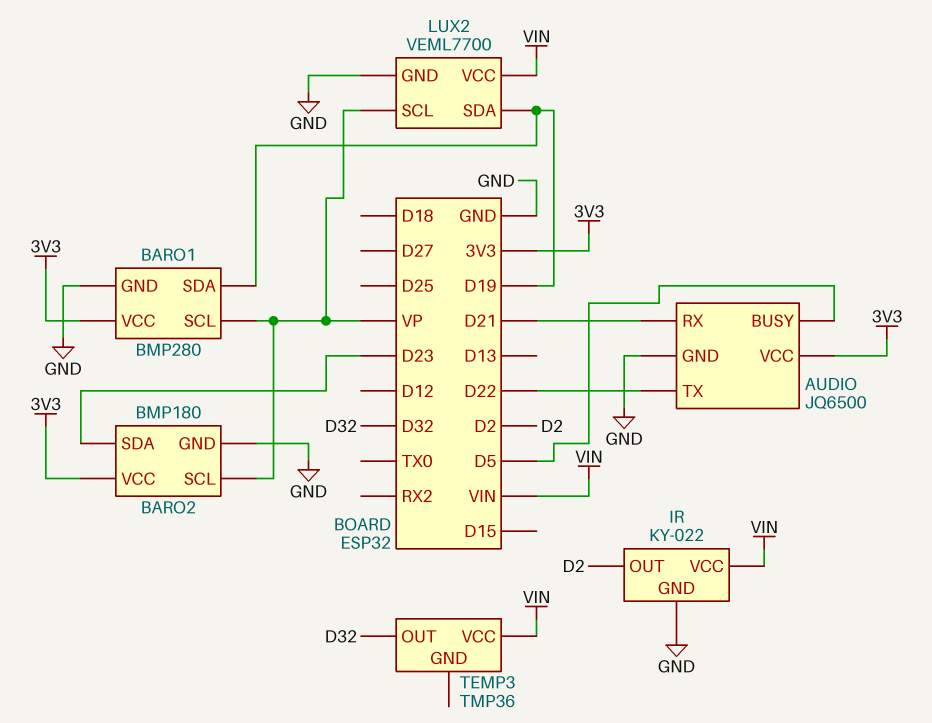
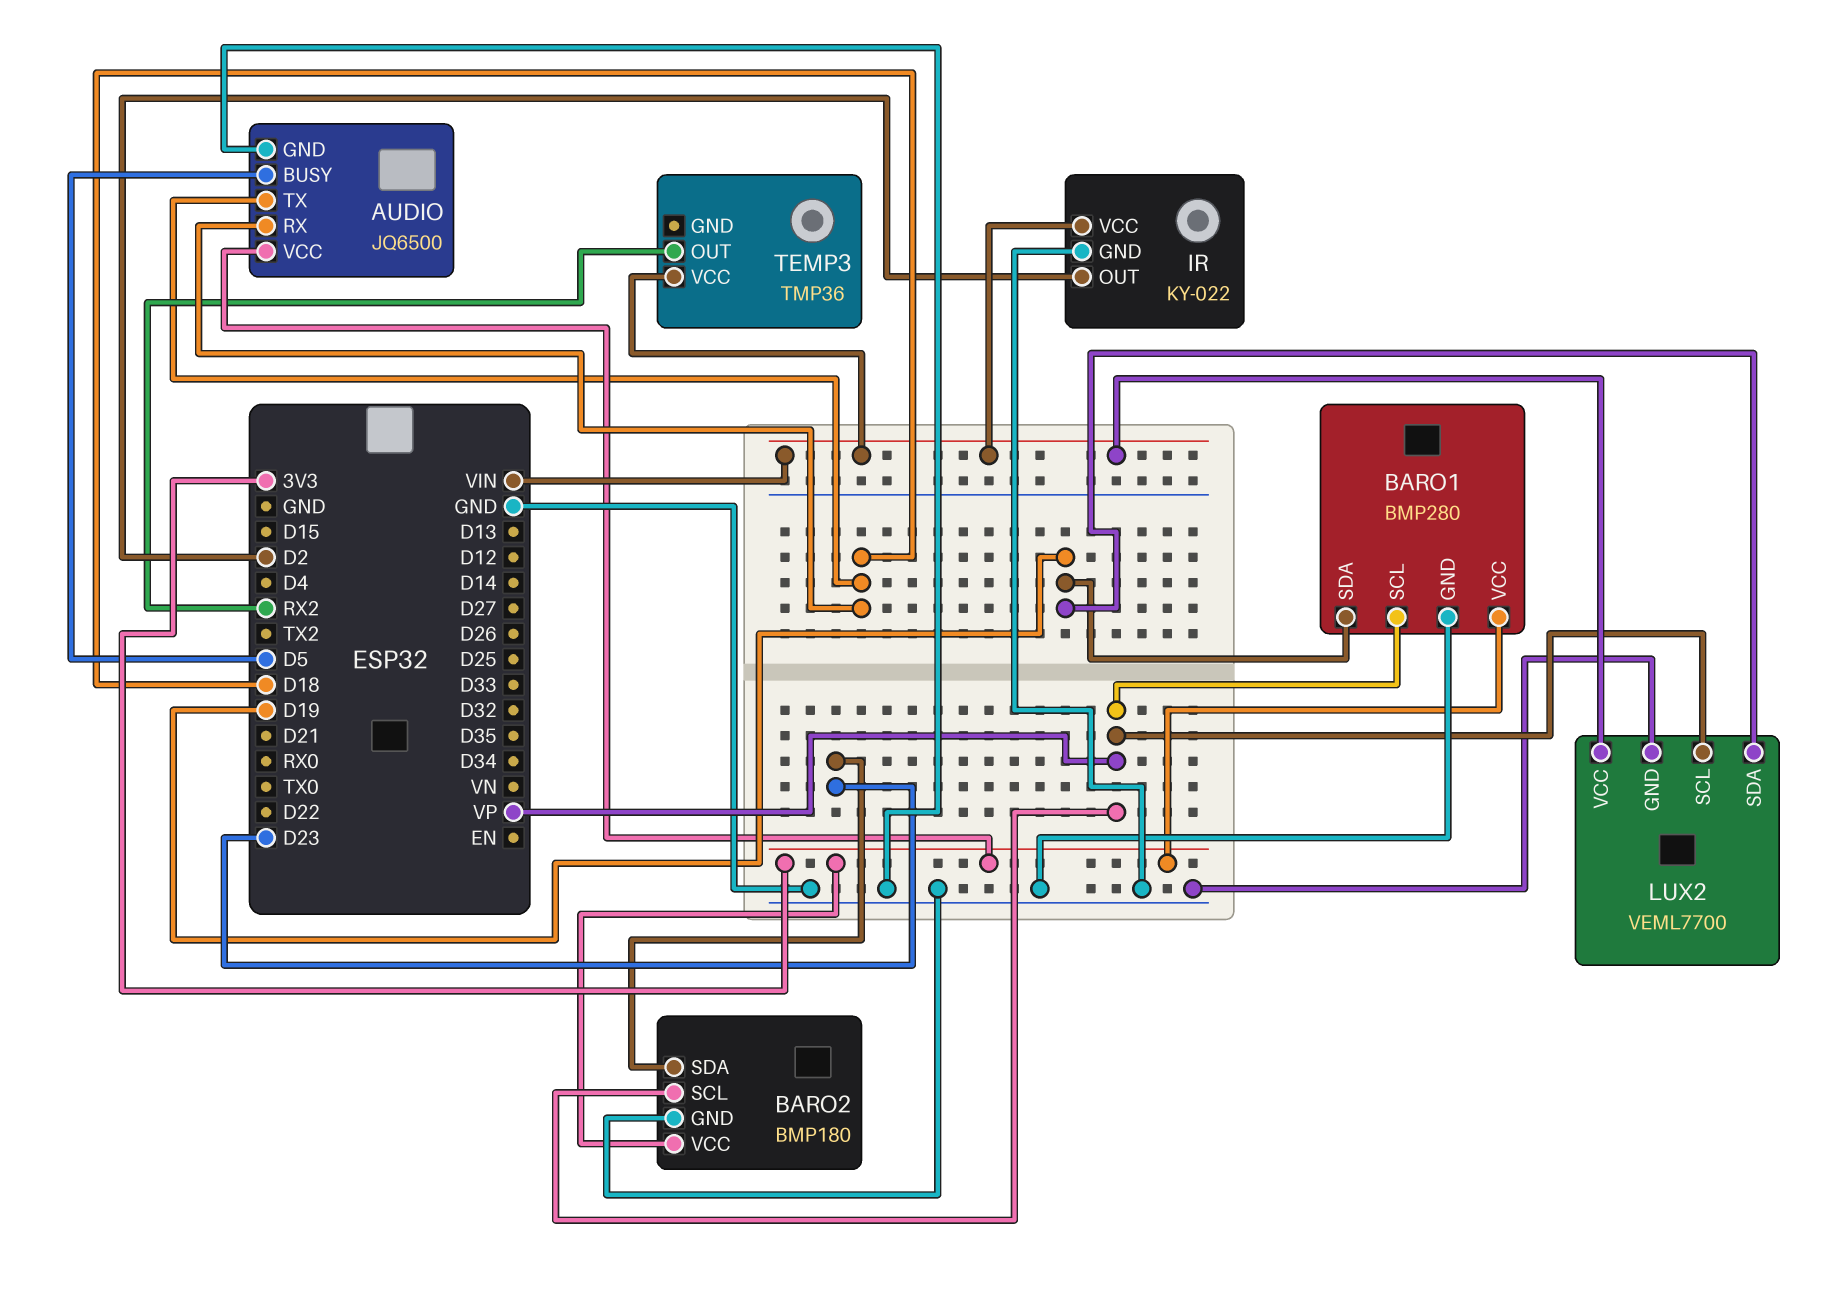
AUDIO pin RX: D21 -> D18
AUDIO pin TX: D22 -> D18
TEMP3 pin OUT: D32 -> RX2

